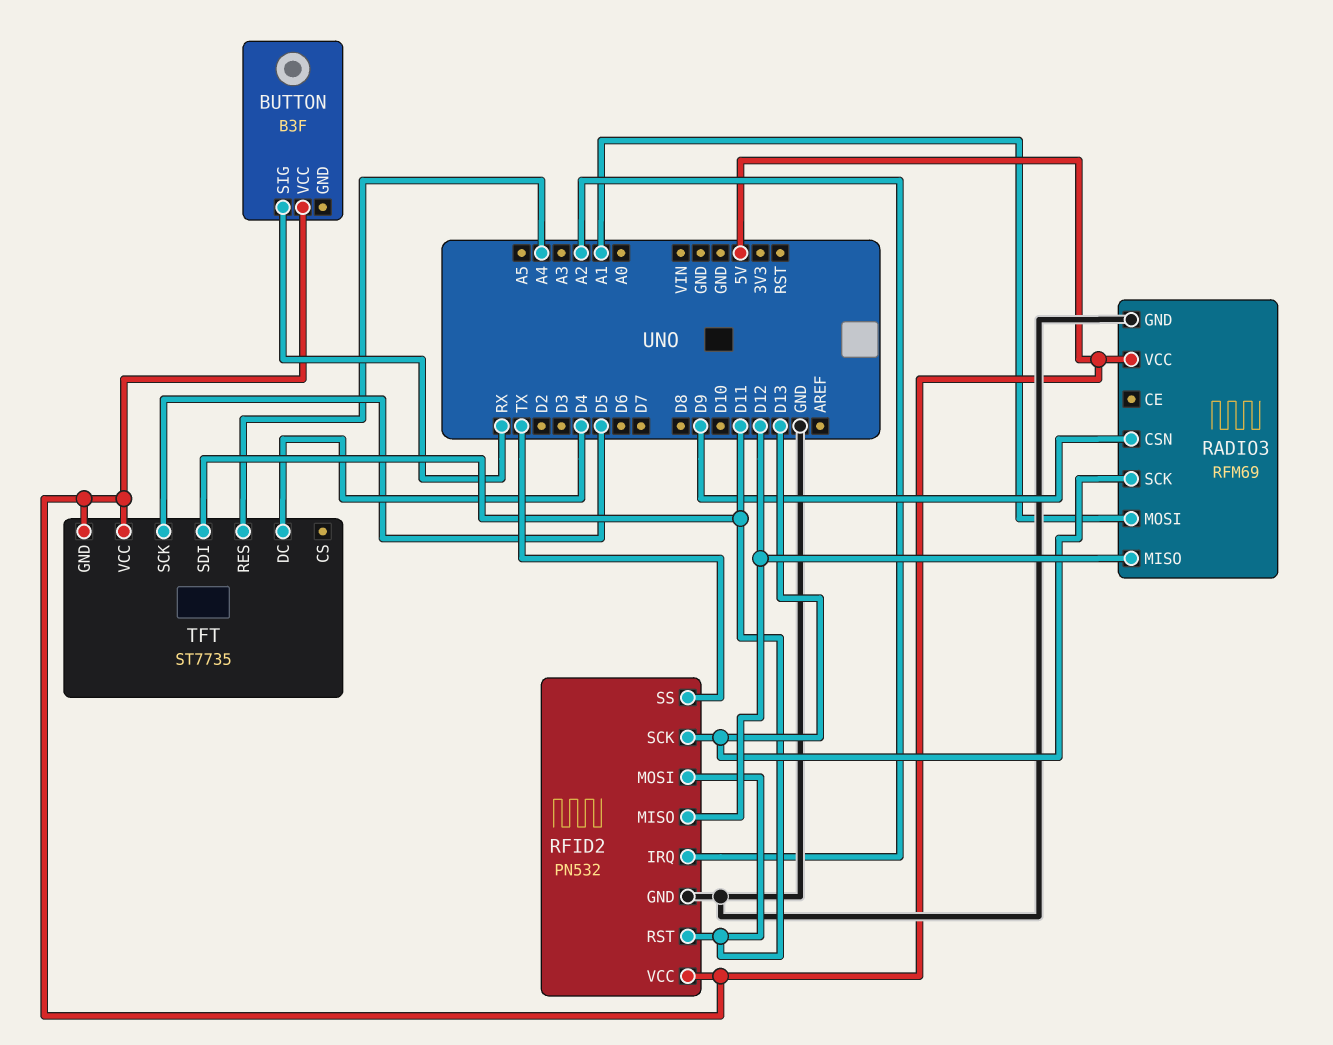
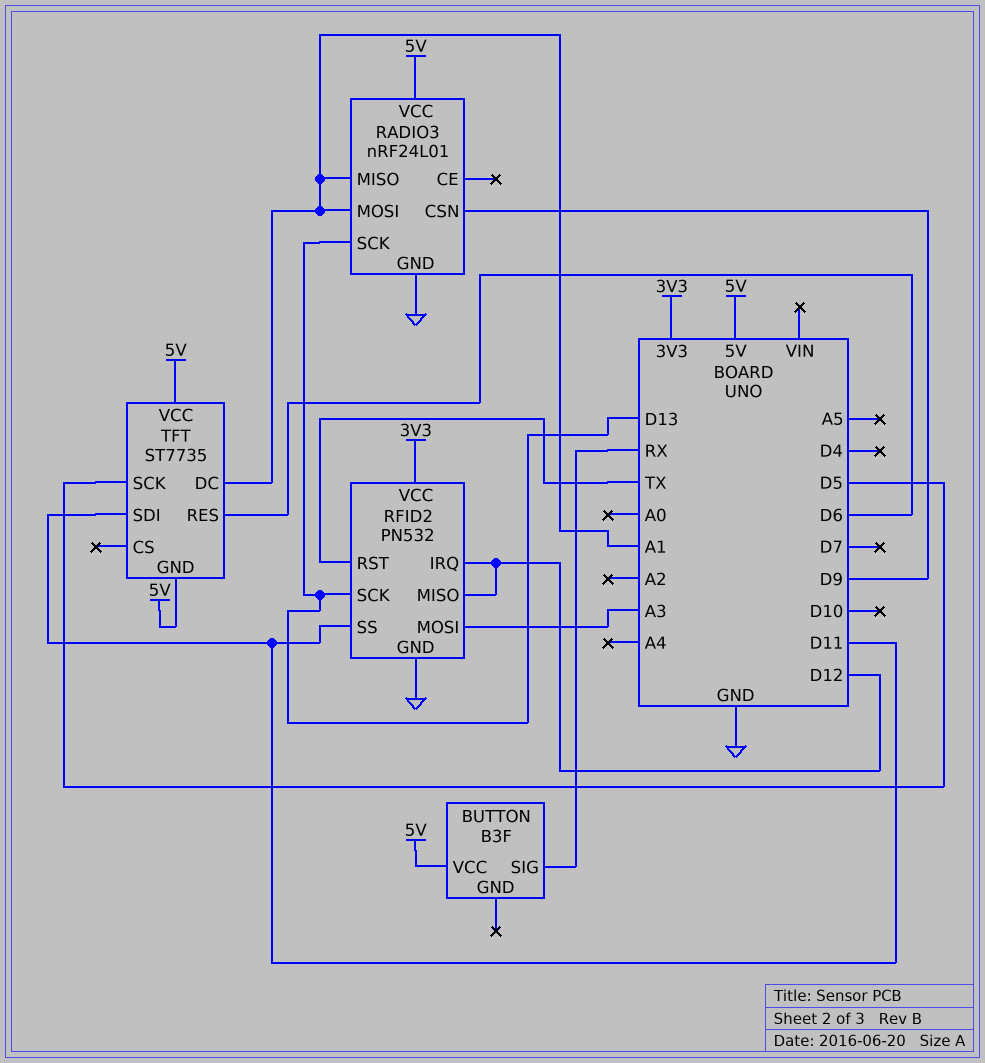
RADIO3: RFM69 -> nRF24L01
RADIO3 pin MISO: D12 -> A1
RFID2 pin IRQ: A2 -> D12
RFID2 pin MOSI: D11 -> A3
RFID2 pin RST: D11 -> TX
RFID2 pin SS: TX -> D11
RFID2 pin VCC: 5V -> 3V3
TFT pin DC: D4 -> A1
TFT pin RES: A4 -> D6

